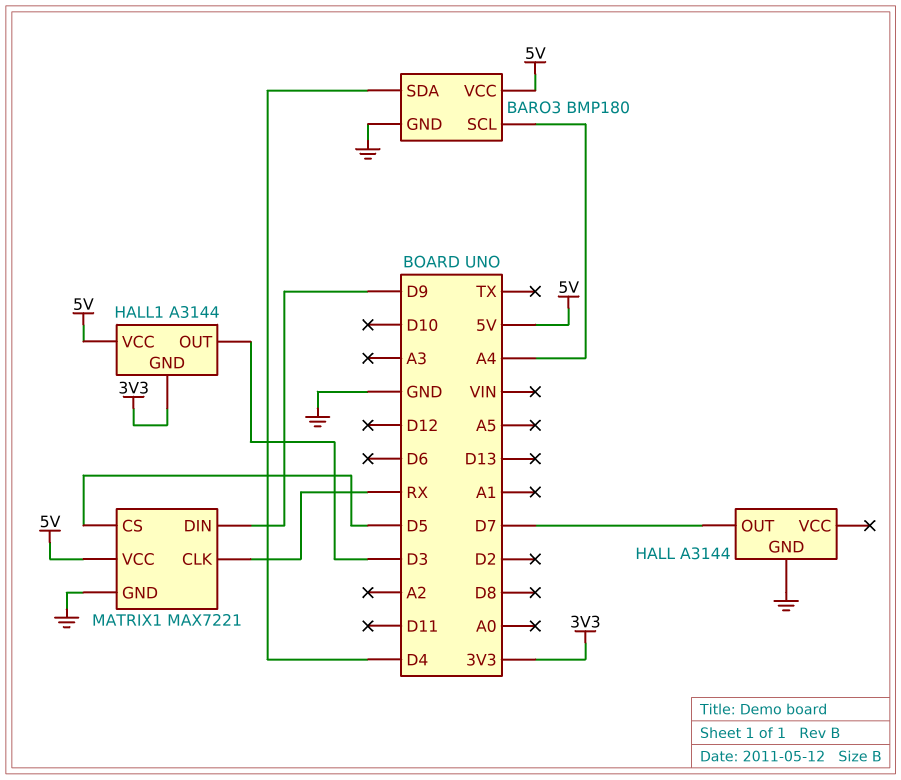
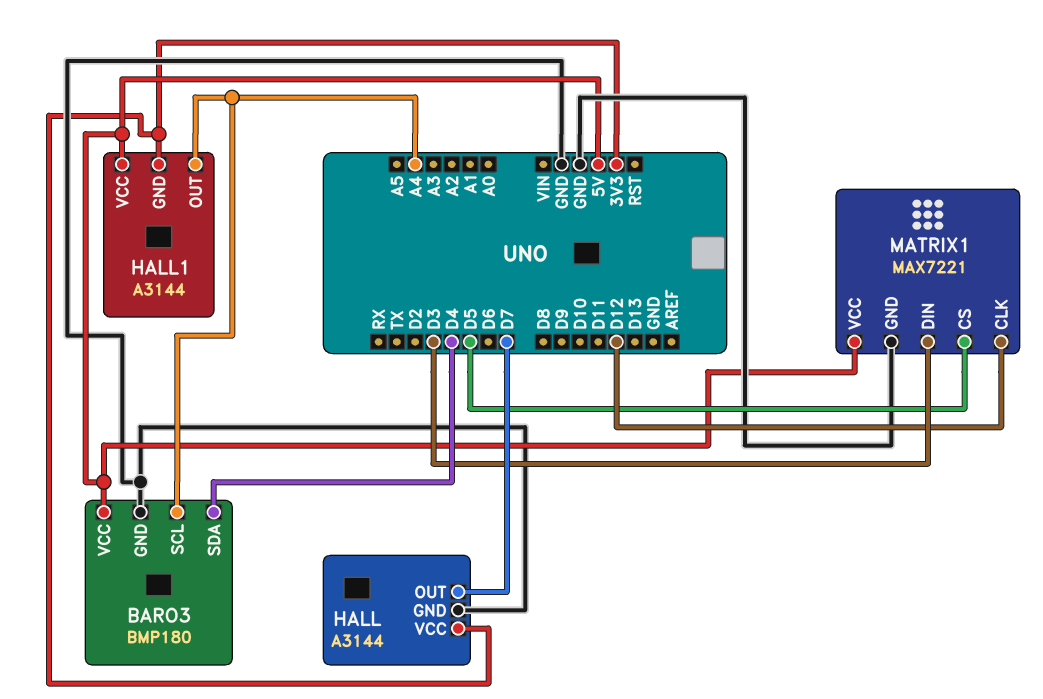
HALL pin VCC: none -> 3V3
HALL1 pin OUT: D3 -> A4
MATRIX1 pin CLK: RX -> D12
MATRIX1 pin DIN: D9 -> D3

